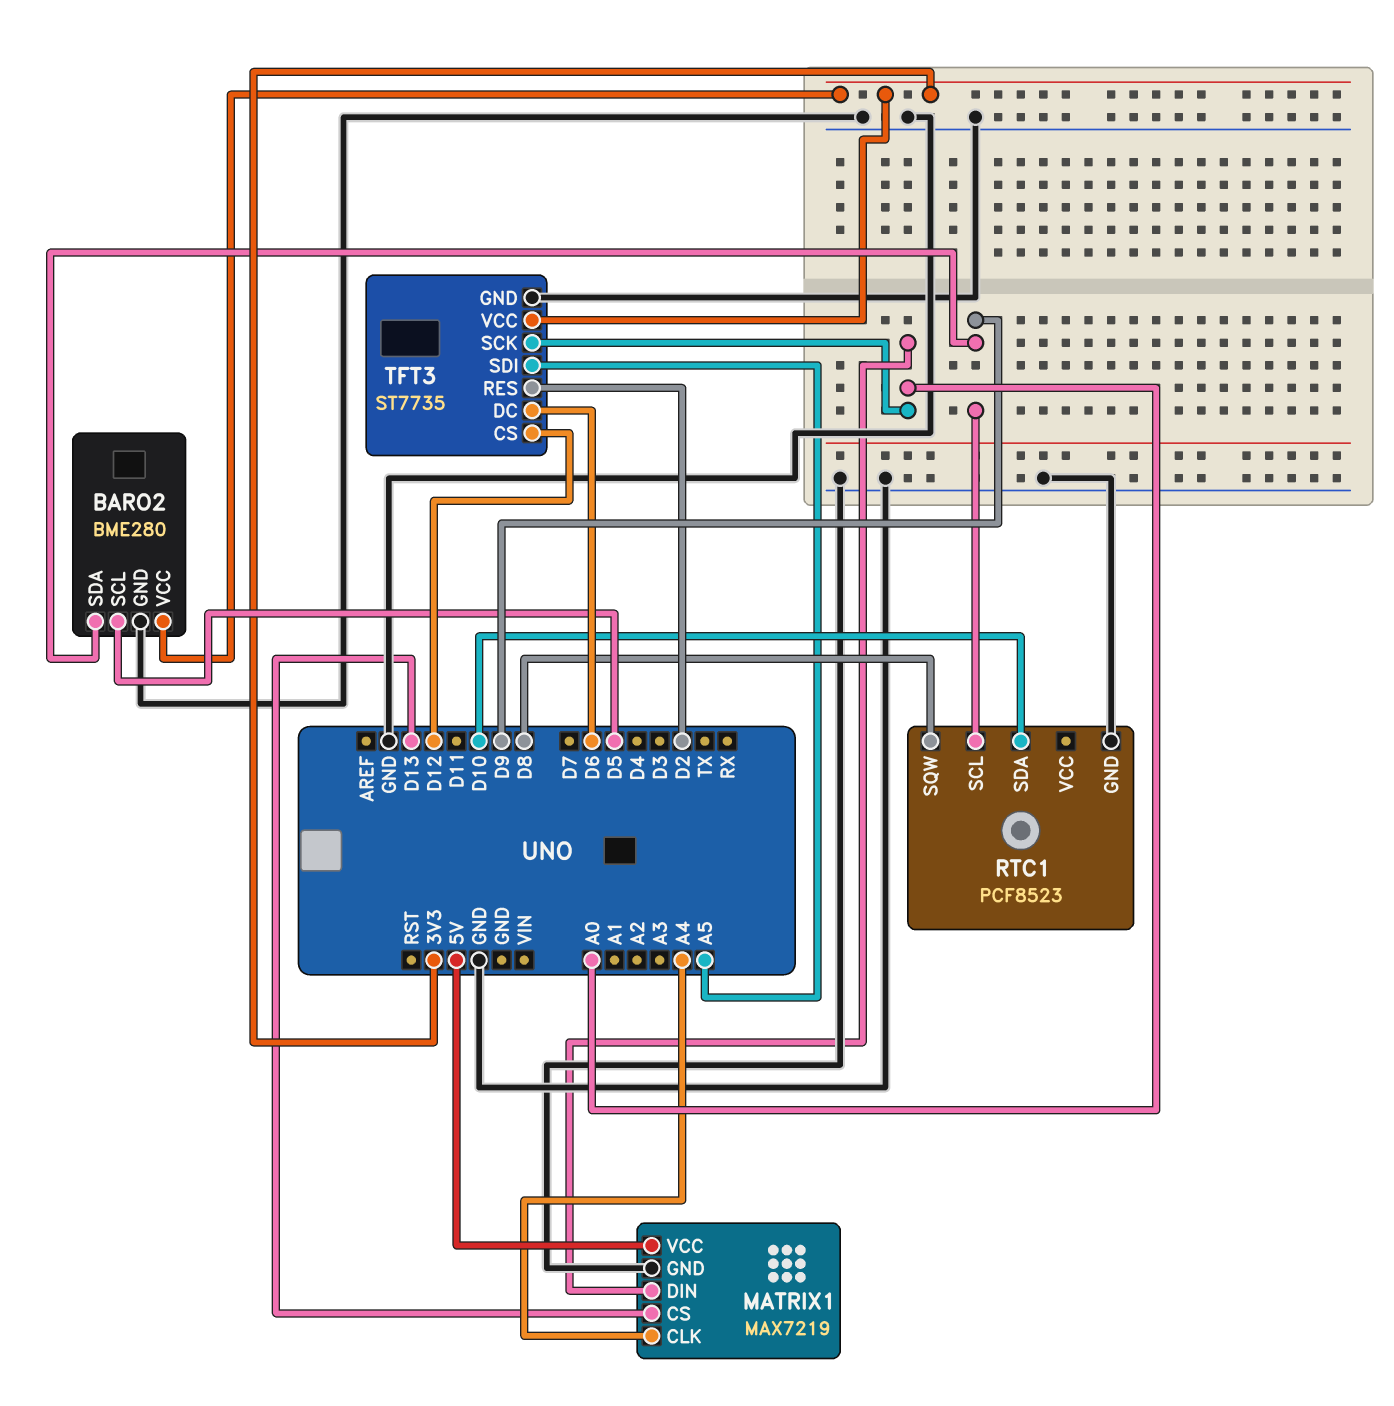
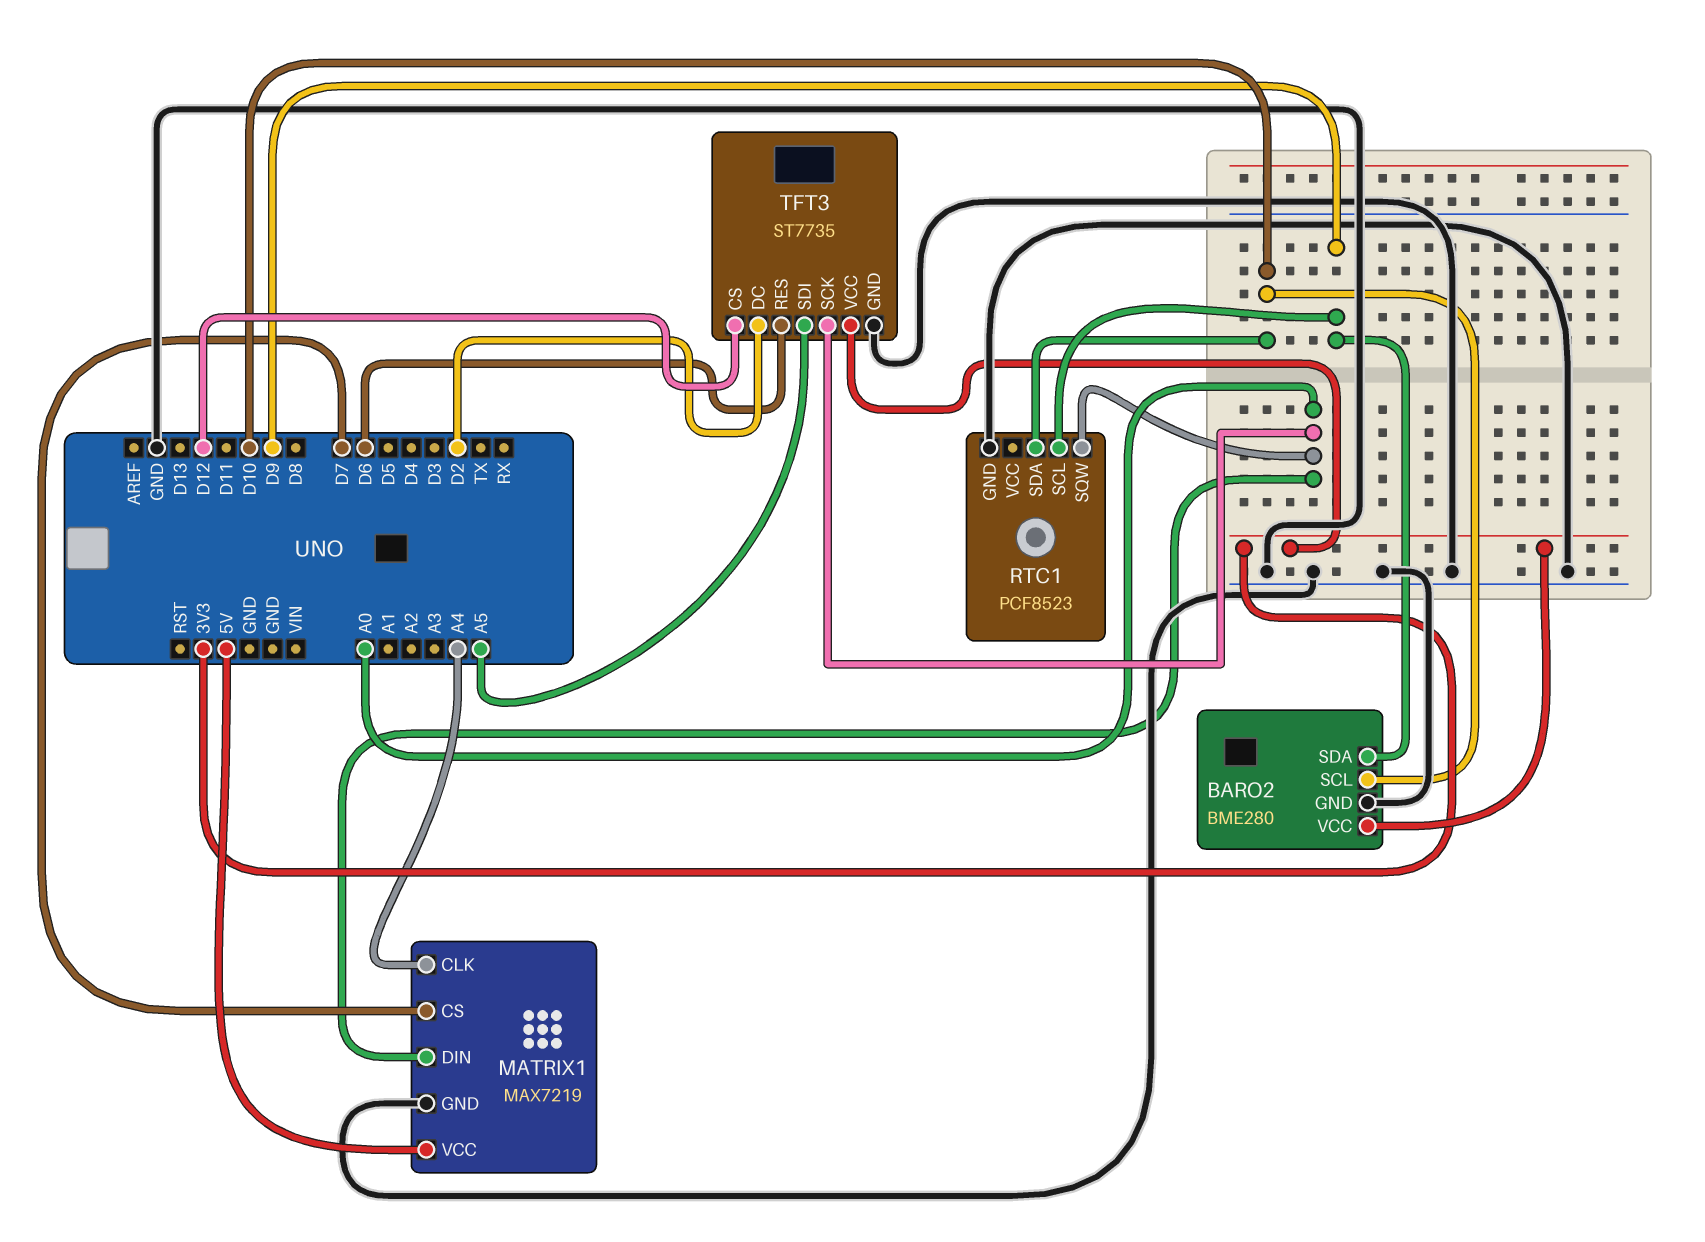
BARO2 pin SCL: D5 -> D10
MATRIX1 pin CS: D13 -> D7
RTC1 pin SQW: D8 -> A0
TFT3 pin DC: D6 -> D2
TFT3 pin RES: D2 -> D6

